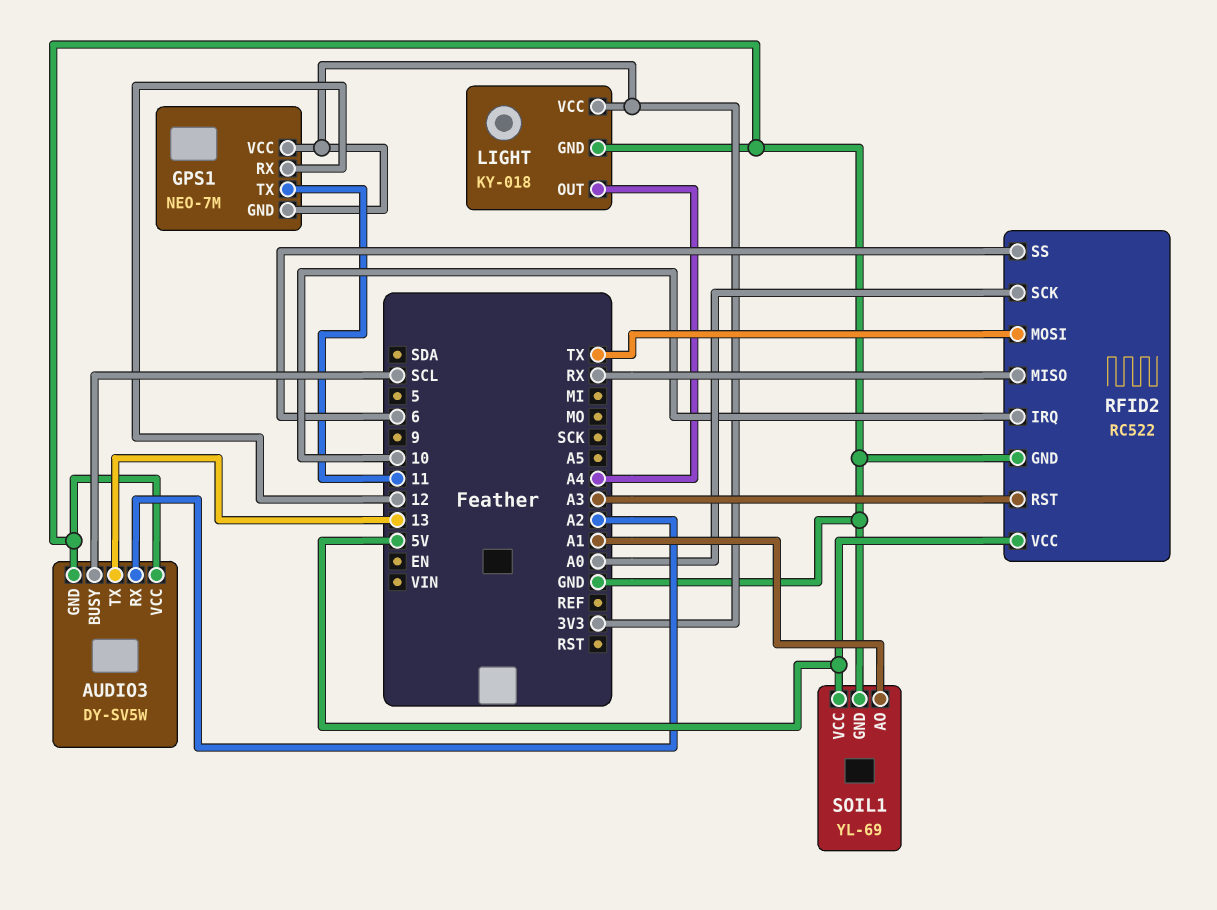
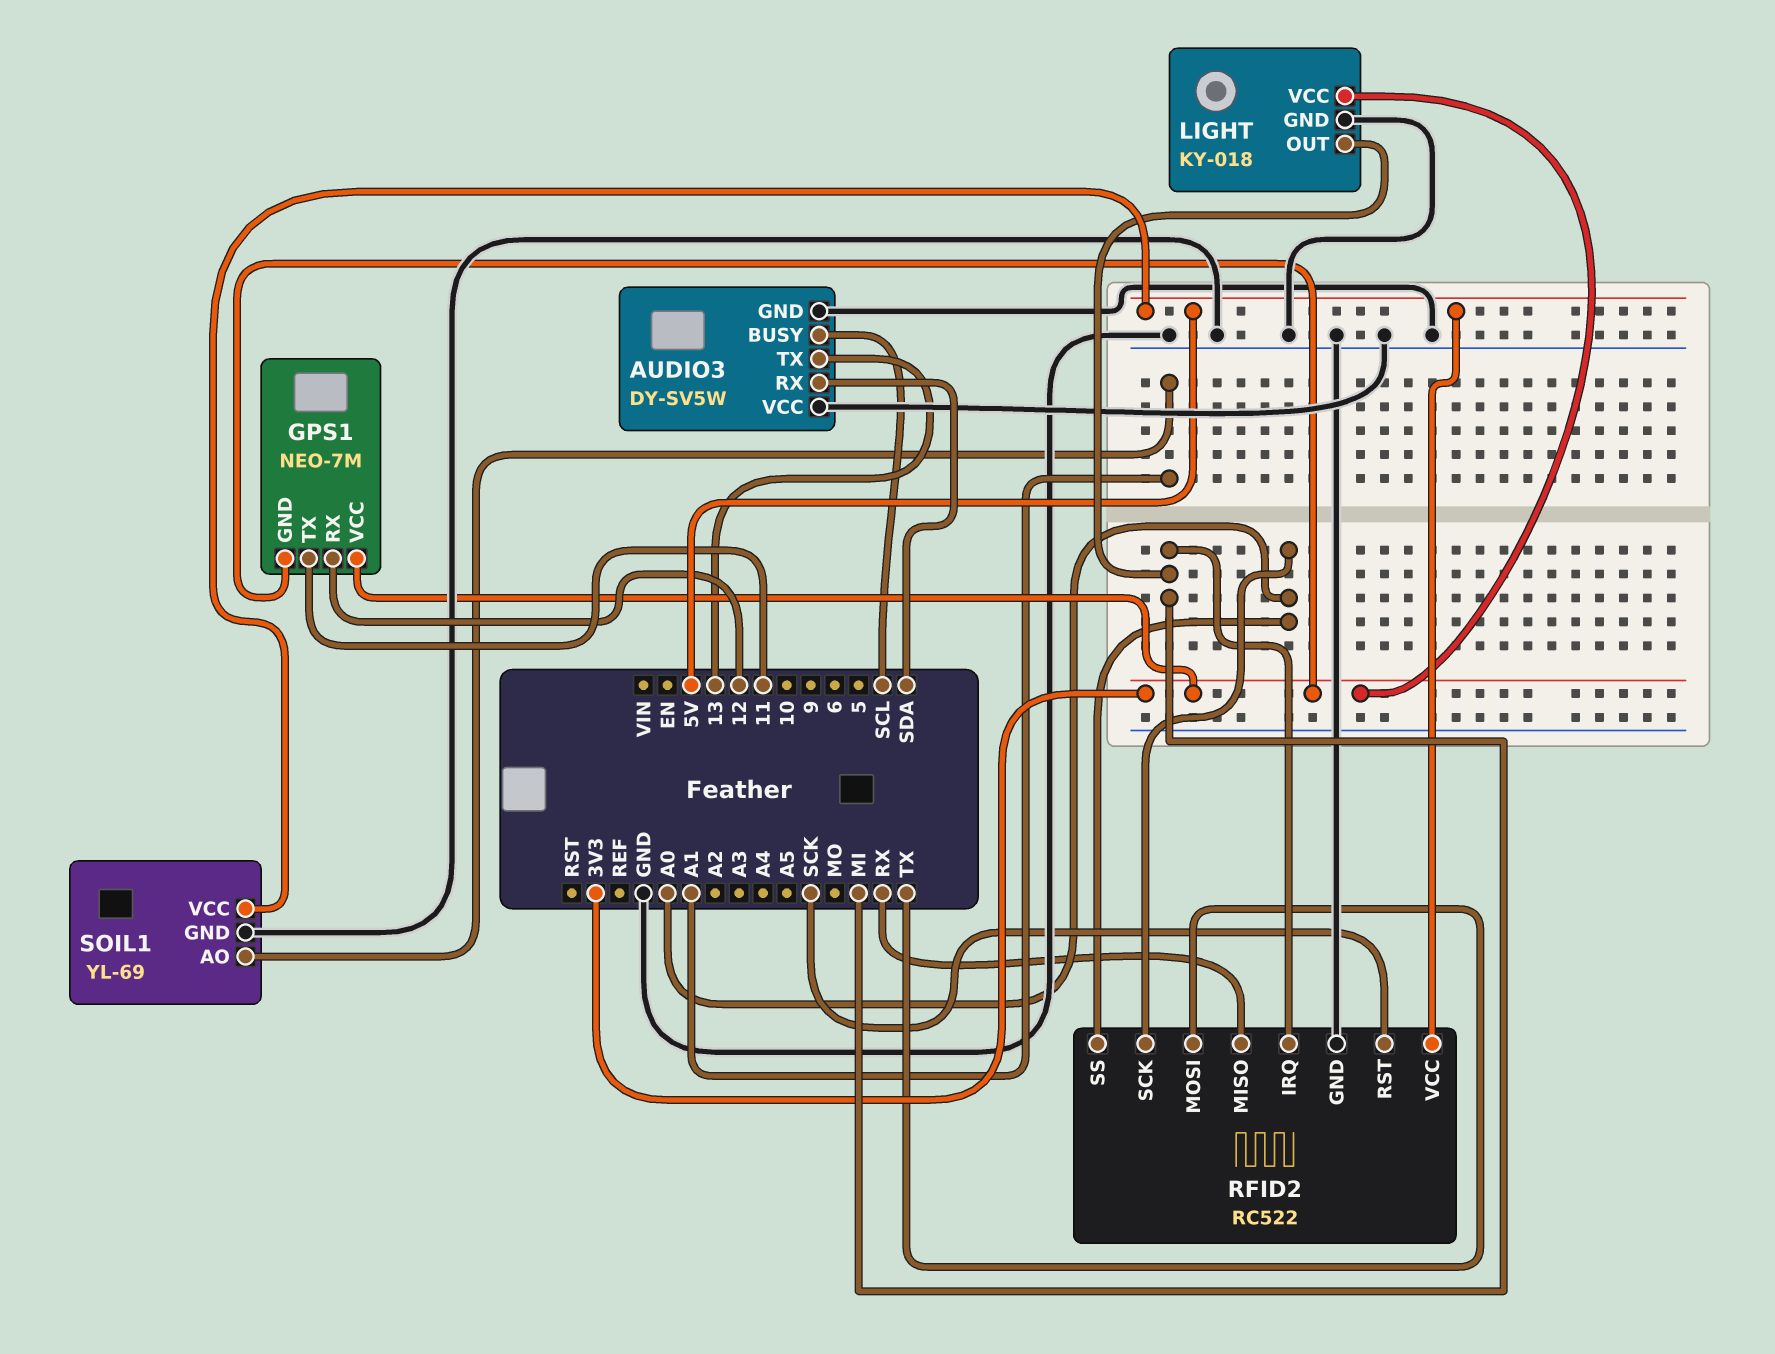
AUDIO3 pin RX: A2 -> SDA
LIGHT pin OUT: A4 -> MI
RFID2 pin IRQ: 10 -> MI
RFID2 pin RST: A3 -> SCK
RFID2 pin SS: 6 -> A0

